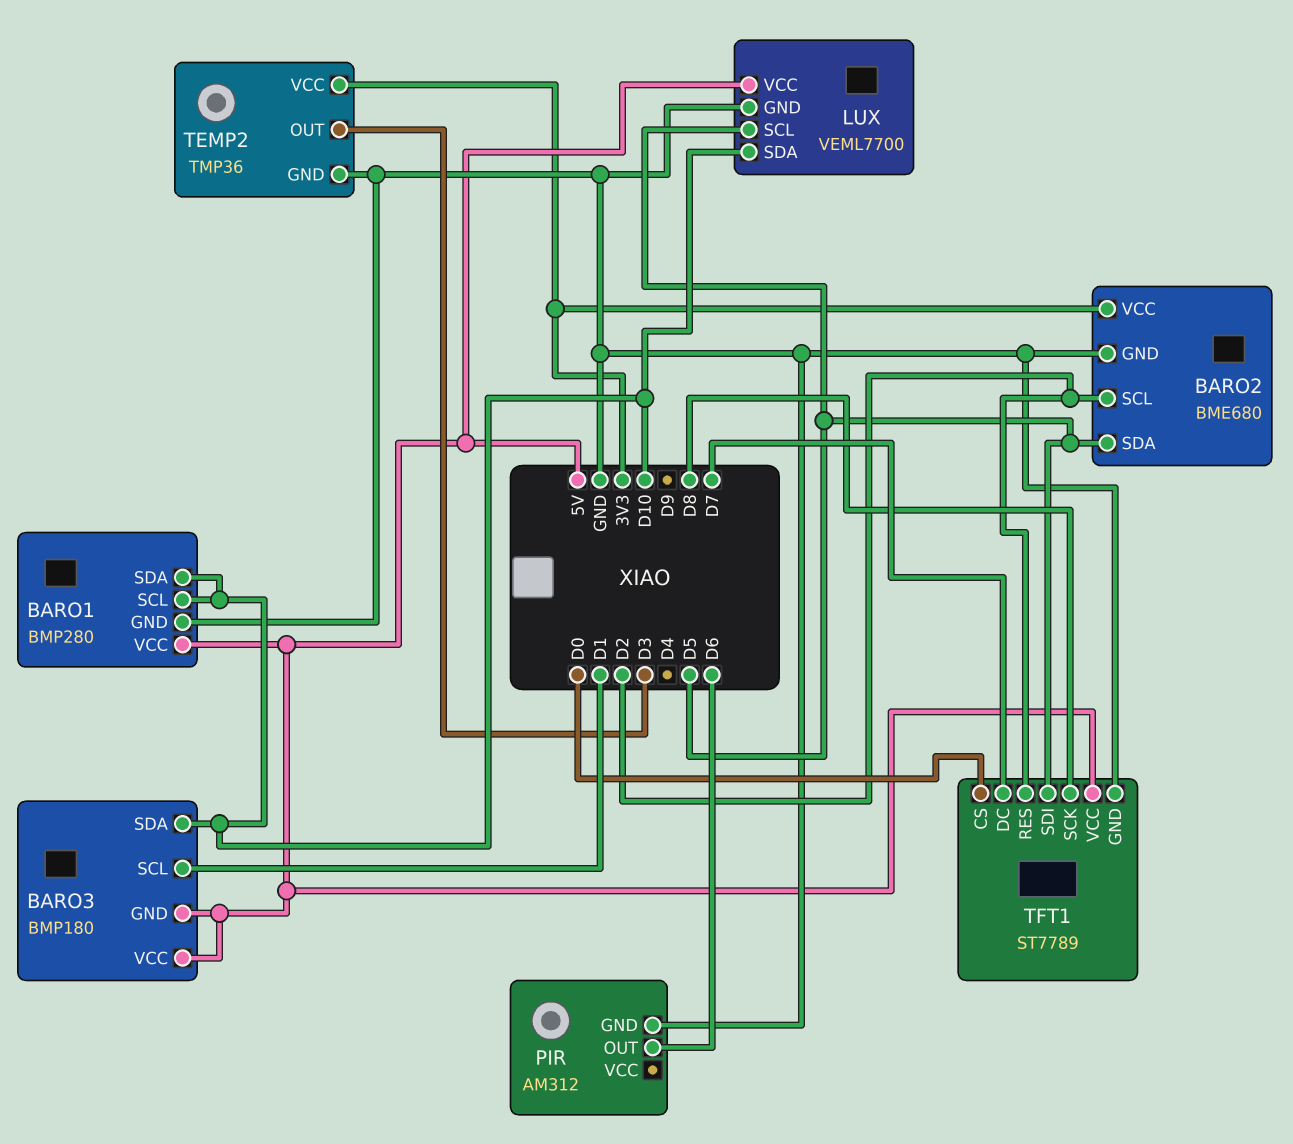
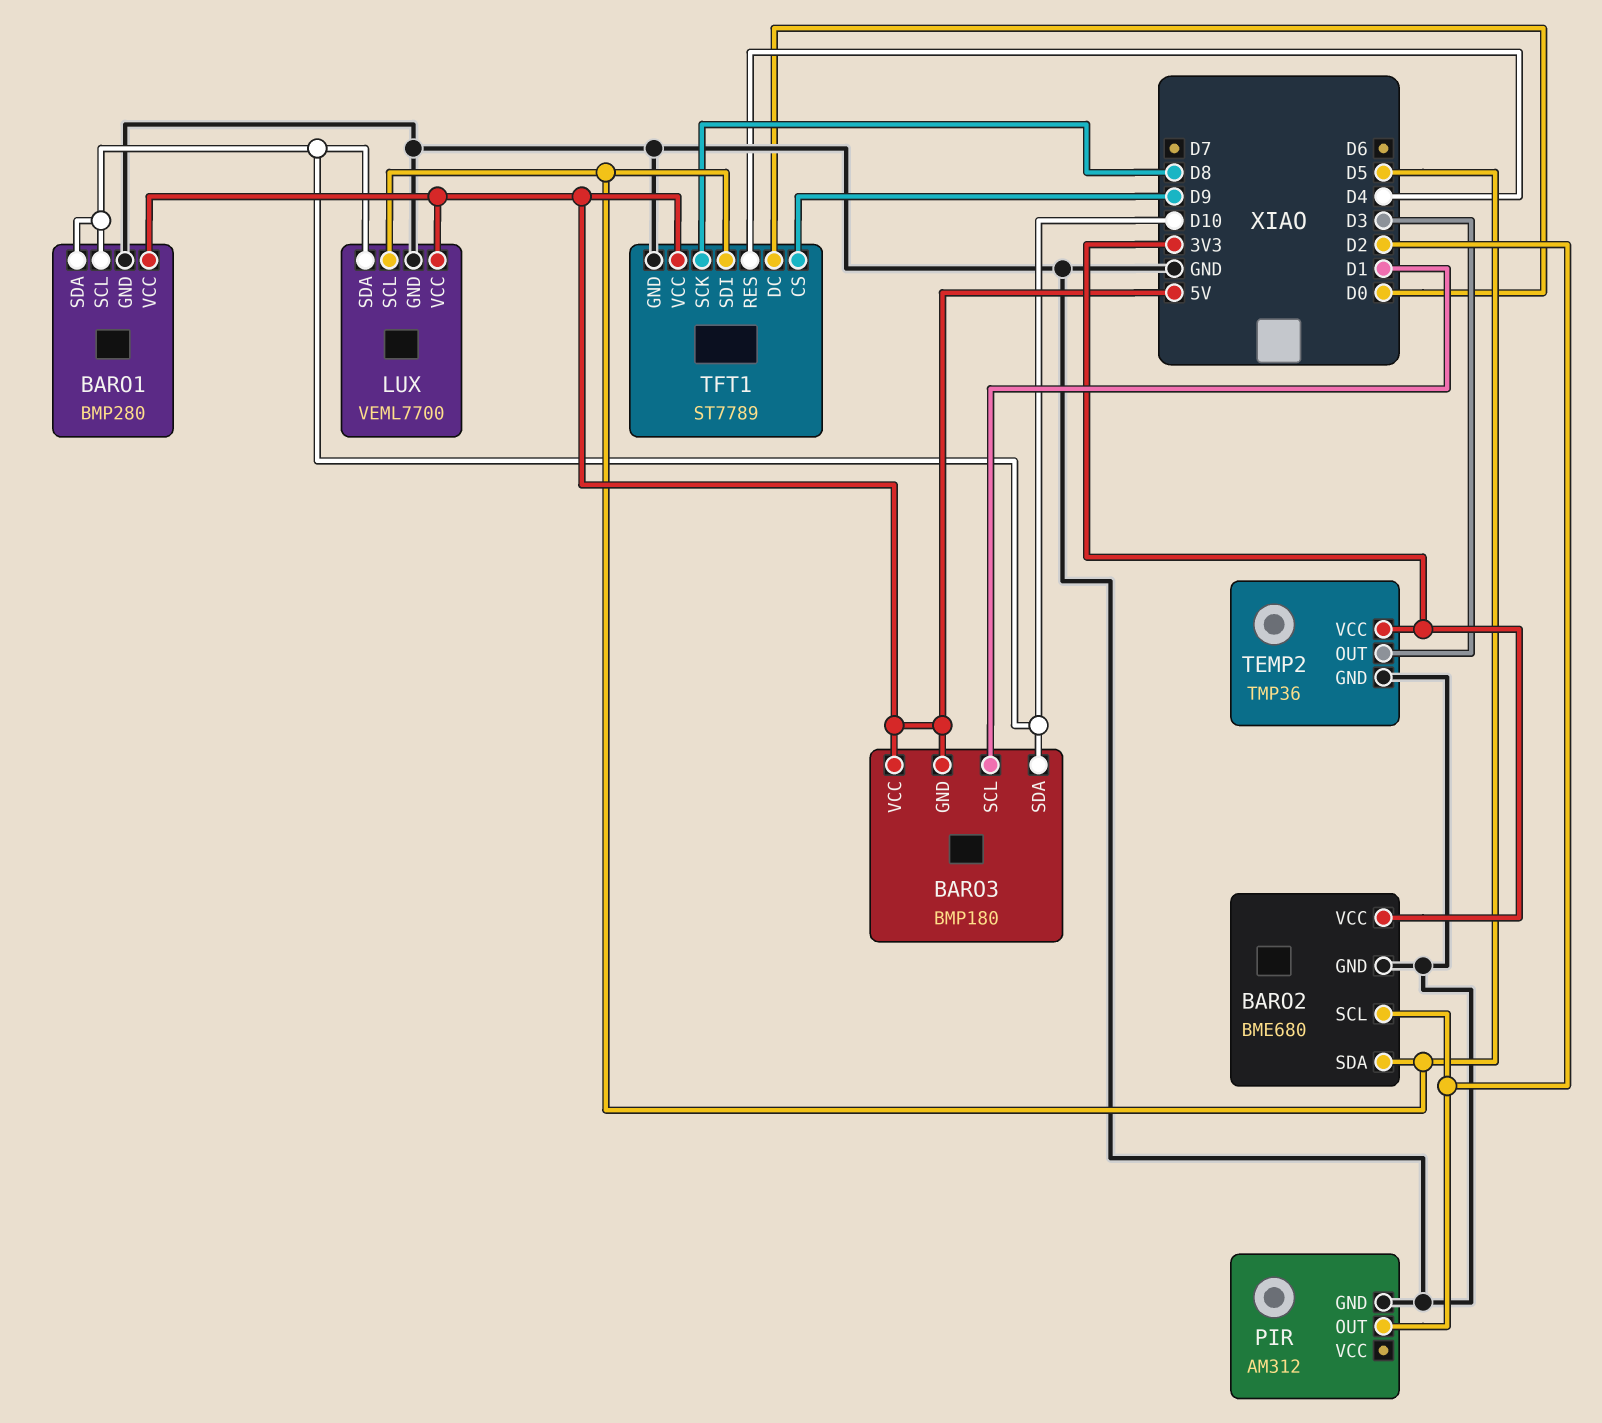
PIR pin OUT: D6 -> D2
TFT1 pin CS: D0 -> D9
TFT1 pin DC: D7 -> D0
TFT1 pin RES: D2 -> D4

